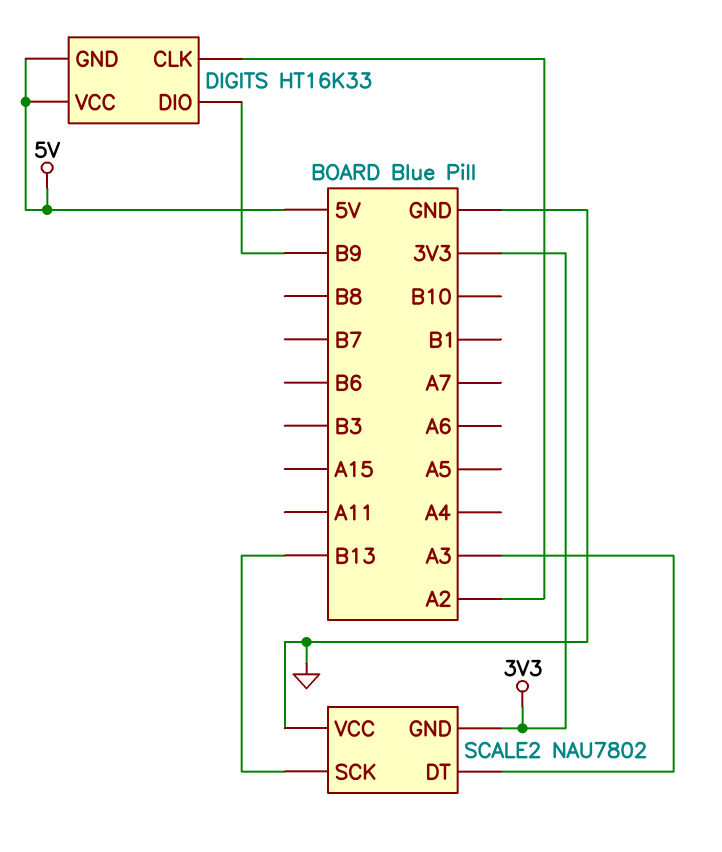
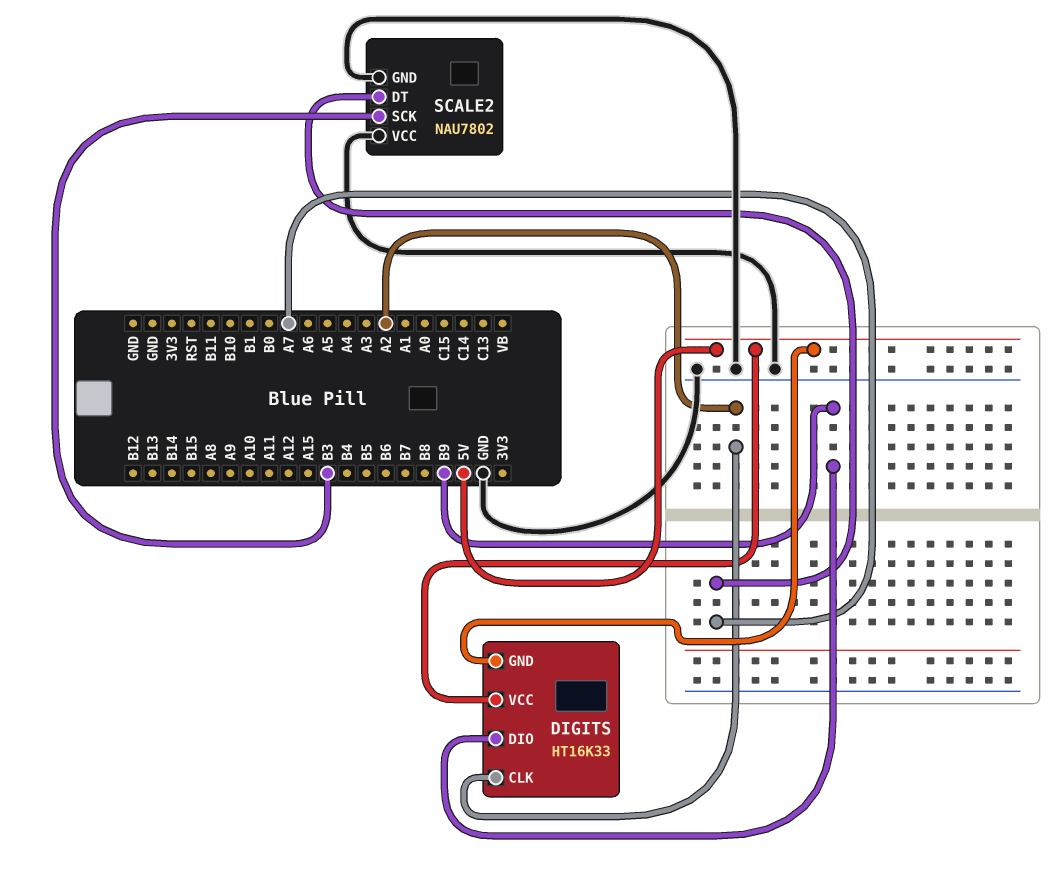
SCALE2 pin DT: A3 -> A7
SCALE2 pin GND: 3V3 -> GND
SCALE2 pin SCK: B13 -> B3

